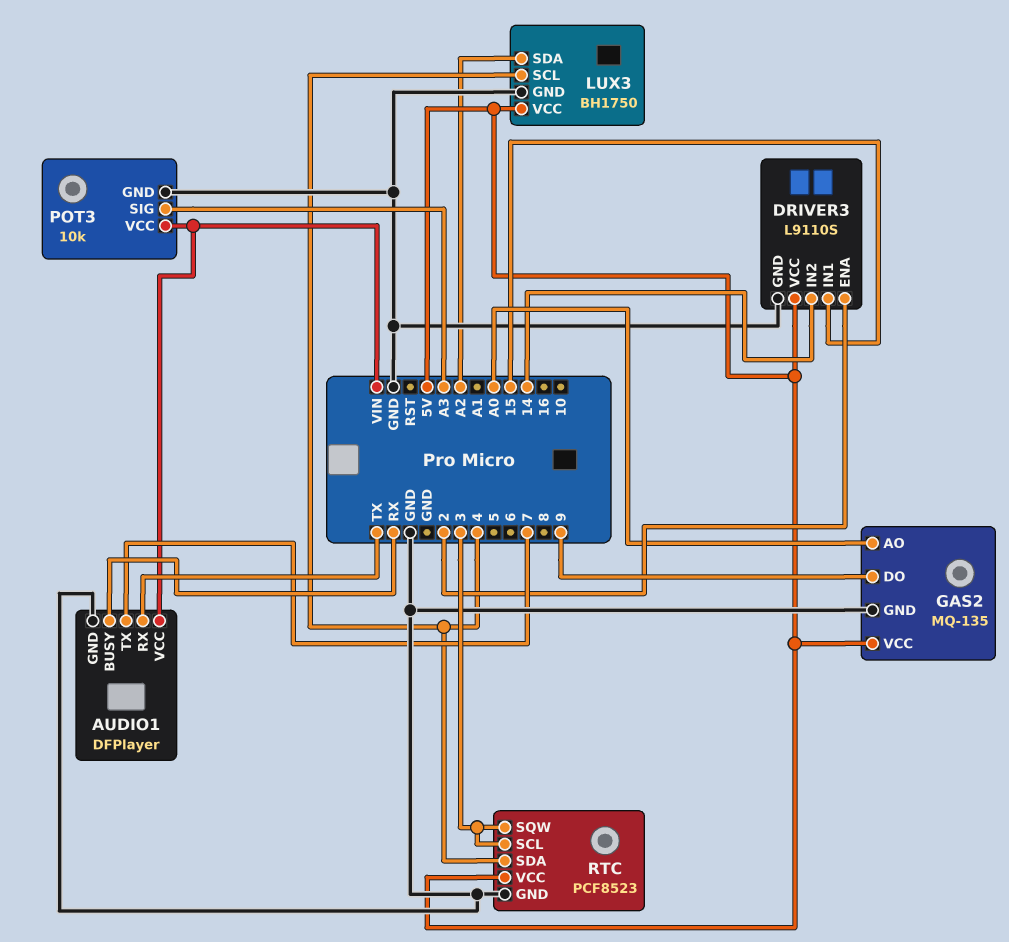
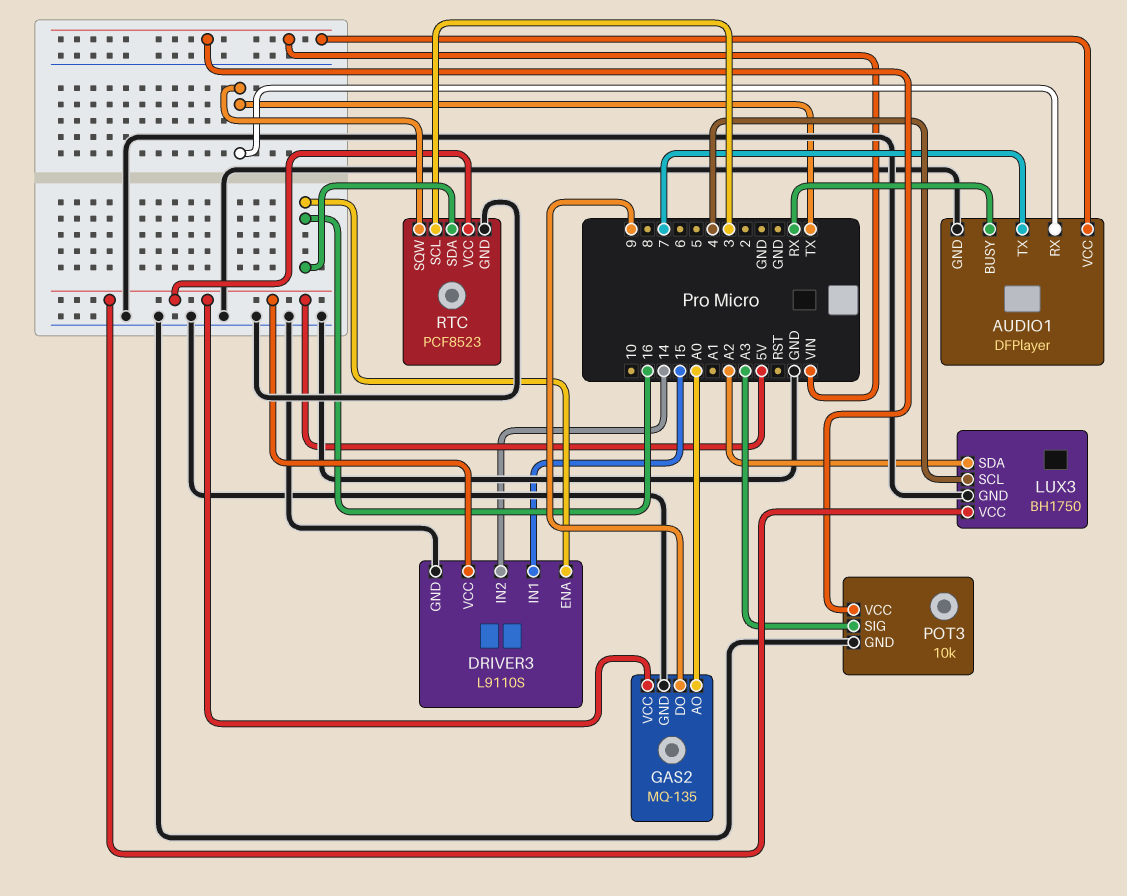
DRIVER3 pin ENA: 2 -> 16
RTC pin SDA: 4 -> 16
RTC pin SQW: 3 -> TX

